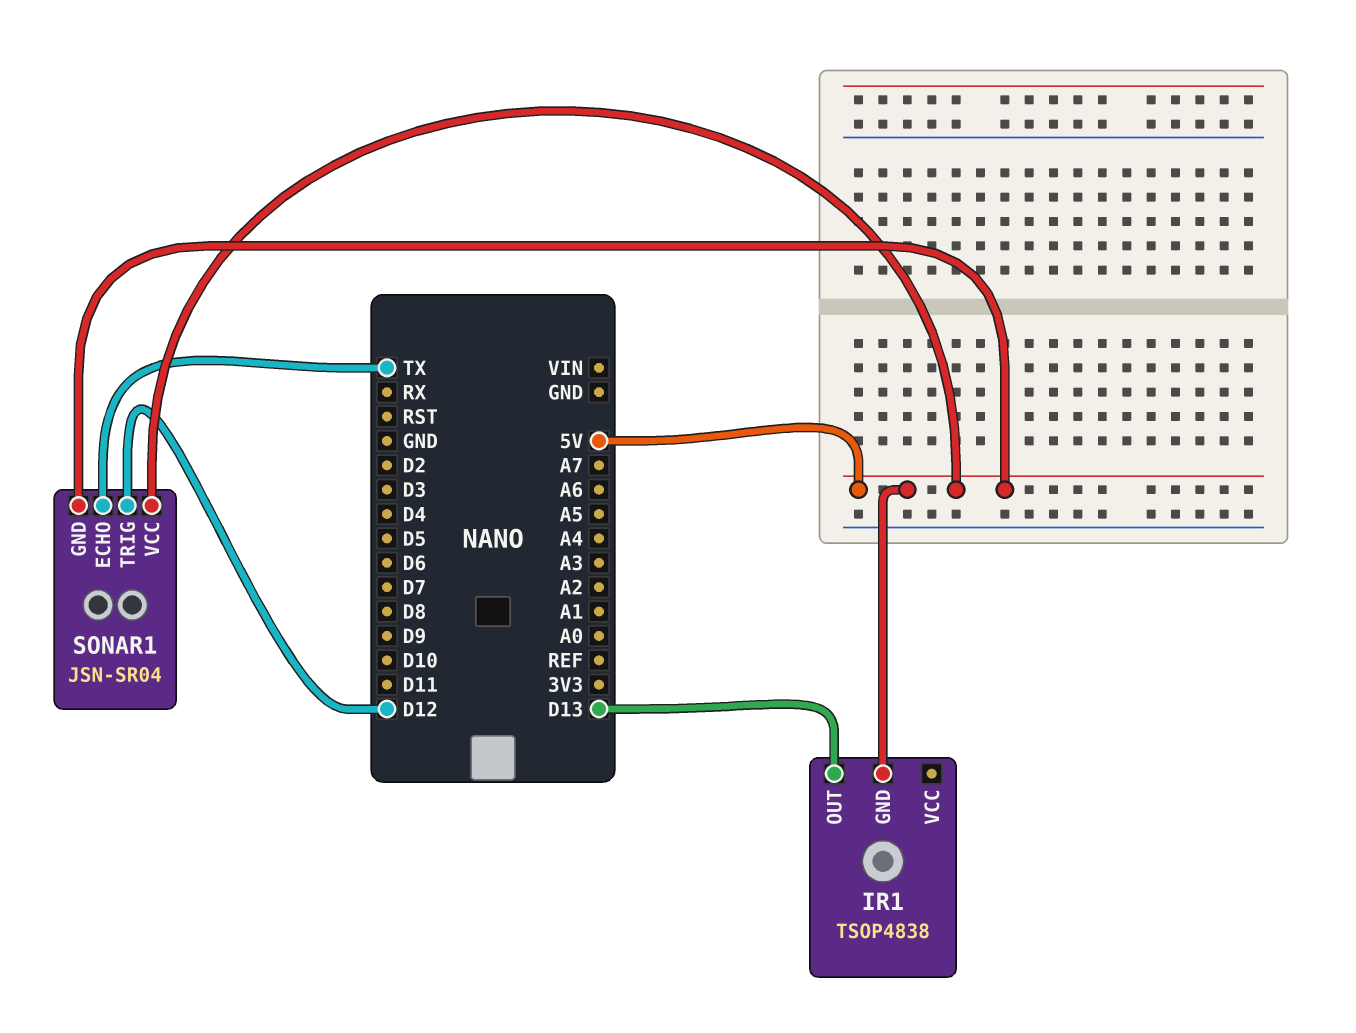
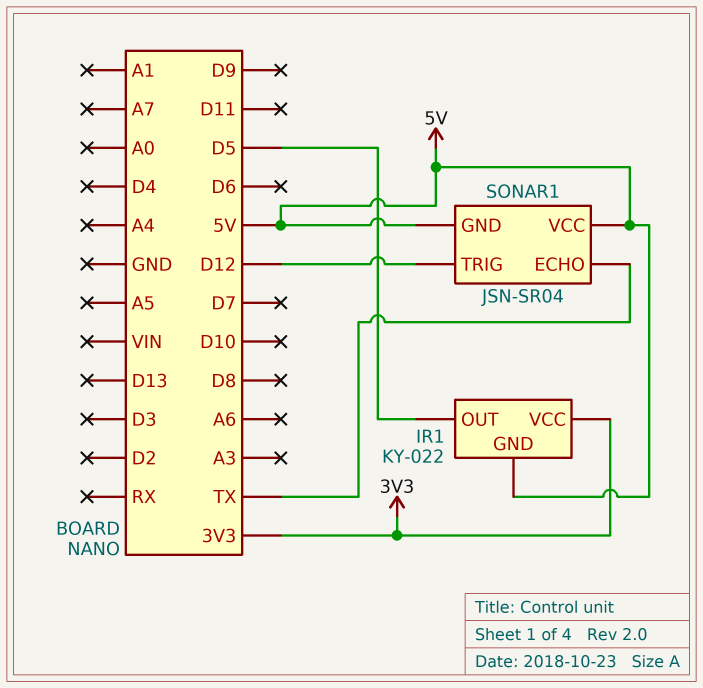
IR1: TSOP4838 -> KY-022
IR1 pin OUT: D13 -> D5
IR1 pin VCC: none -> 3V3

